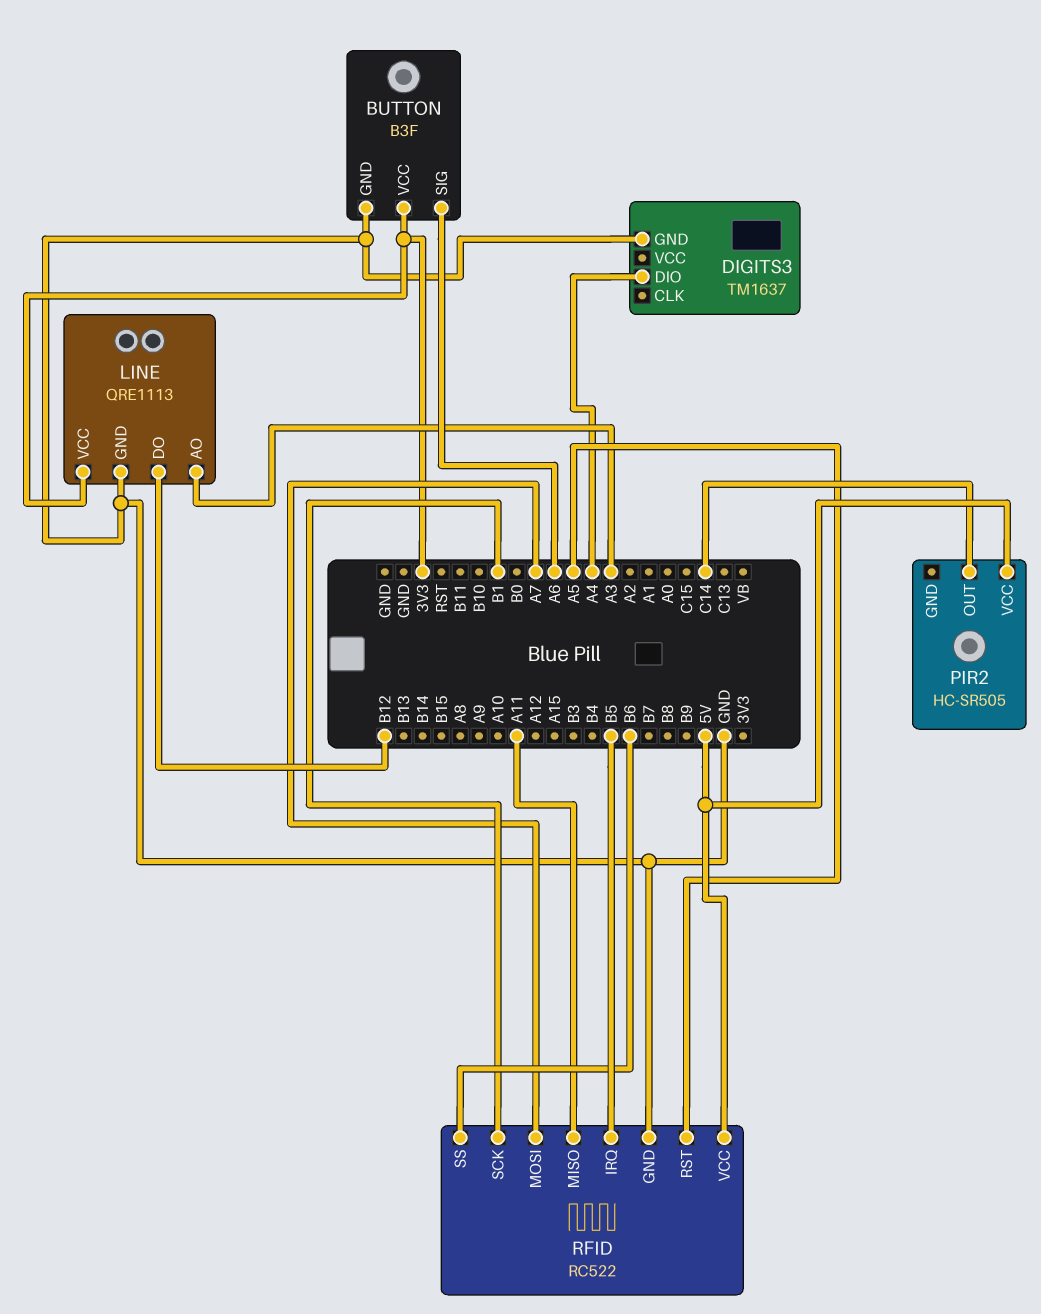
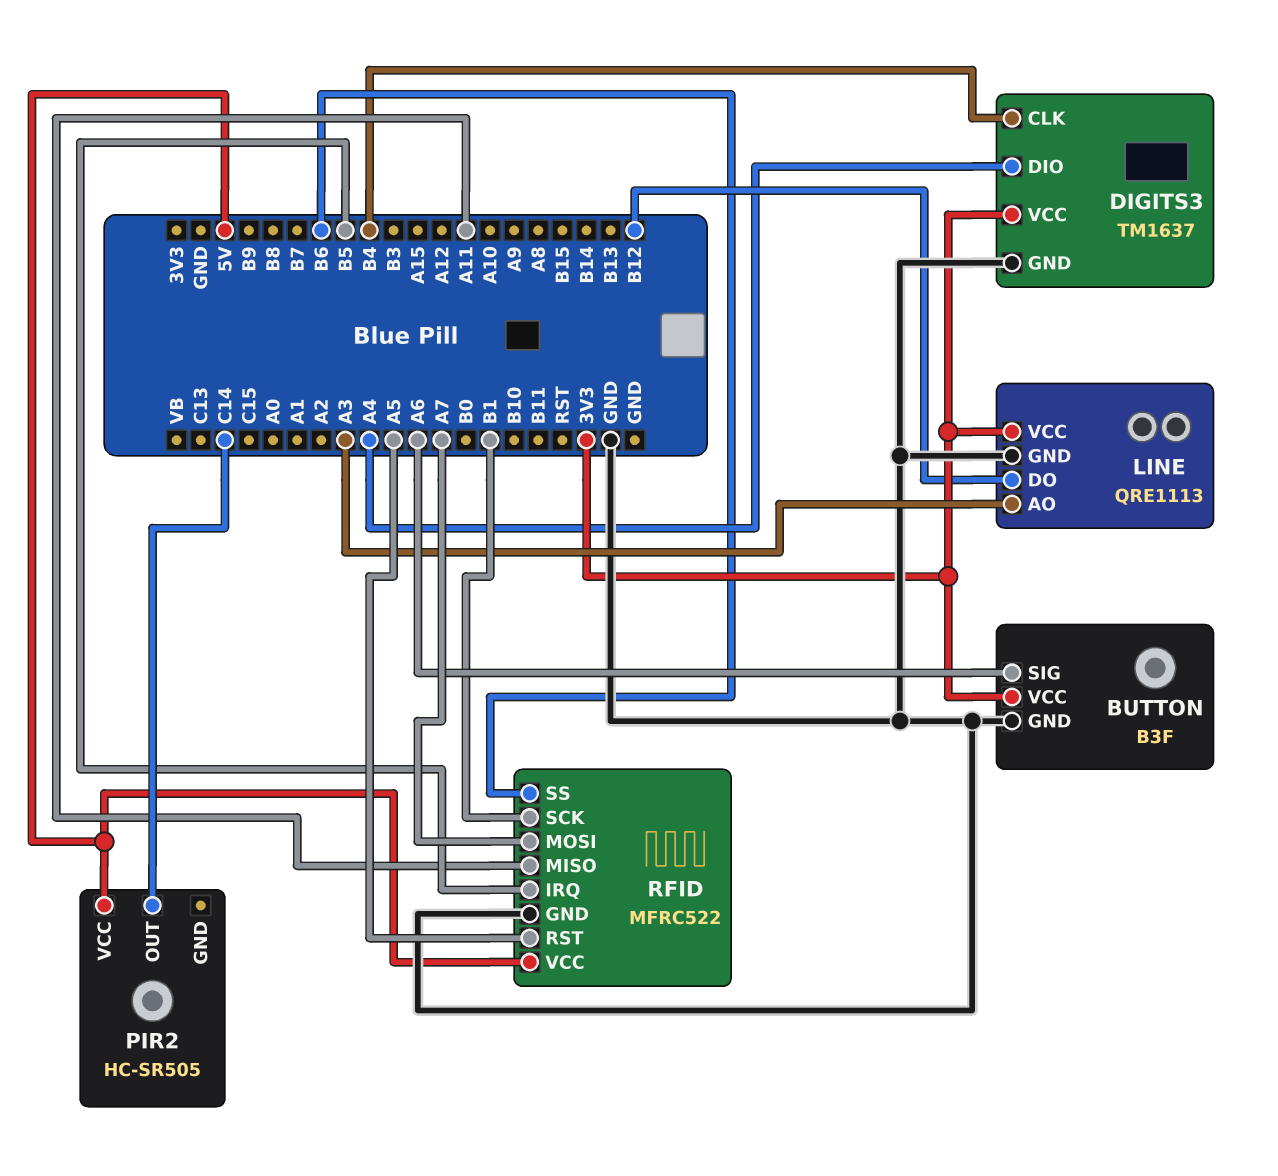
DIGITS3 pin CLK: none -> B4
DIGITS3 pin VCC: none -> 3V3
RFID: RC522 -> MFRC522

